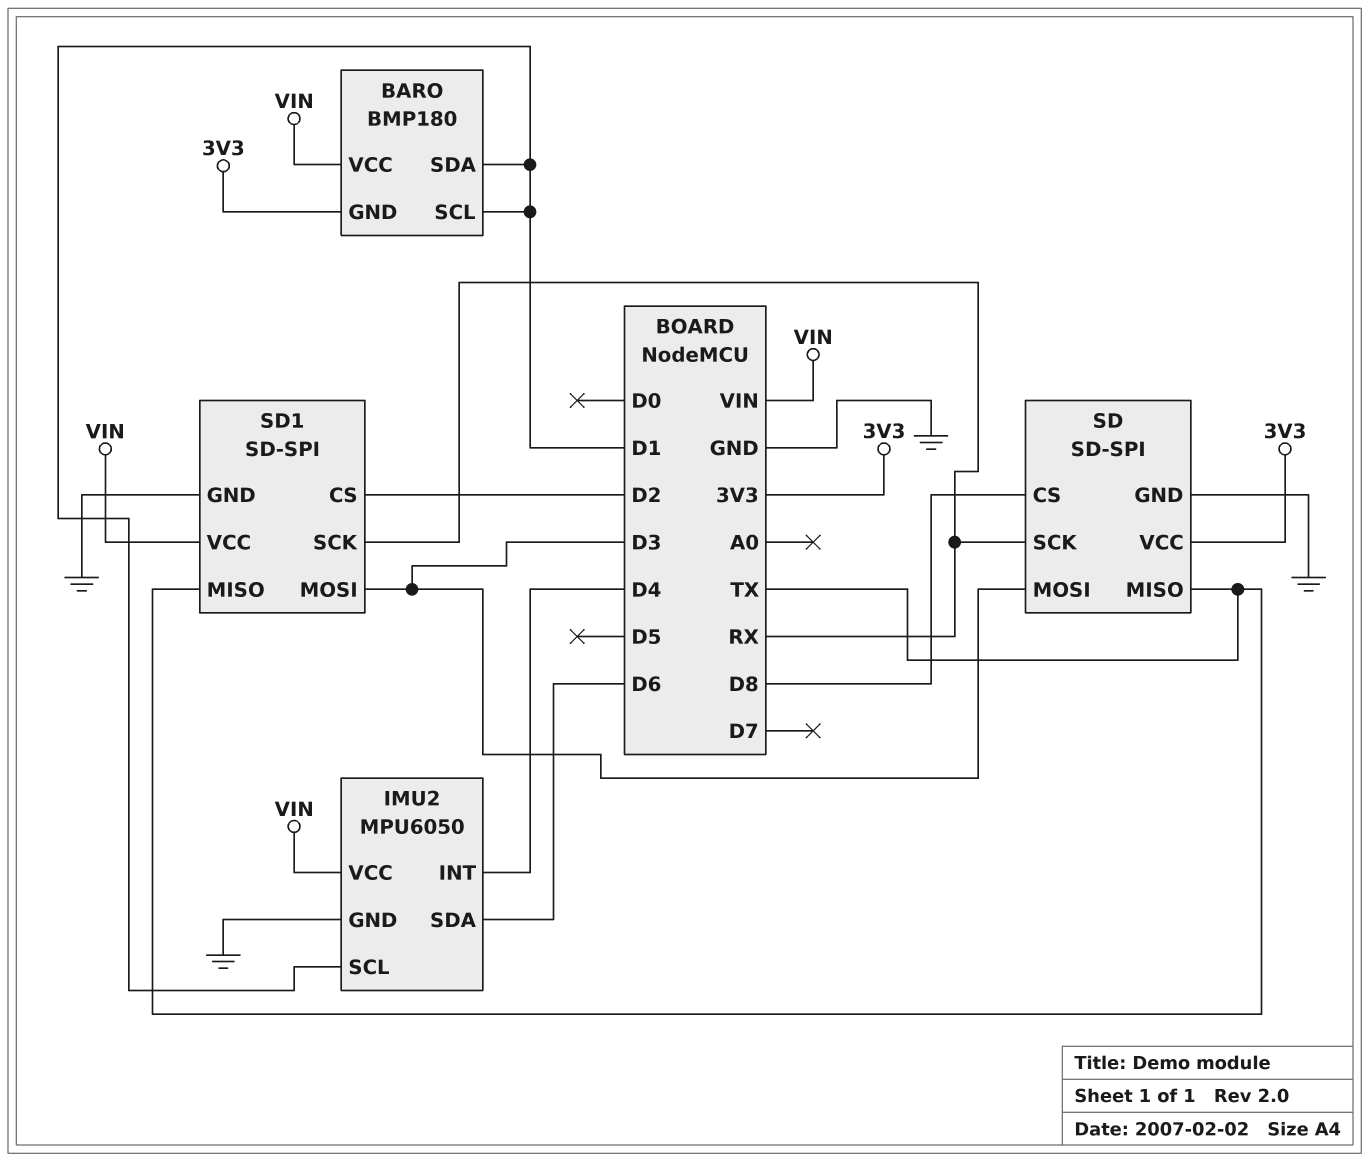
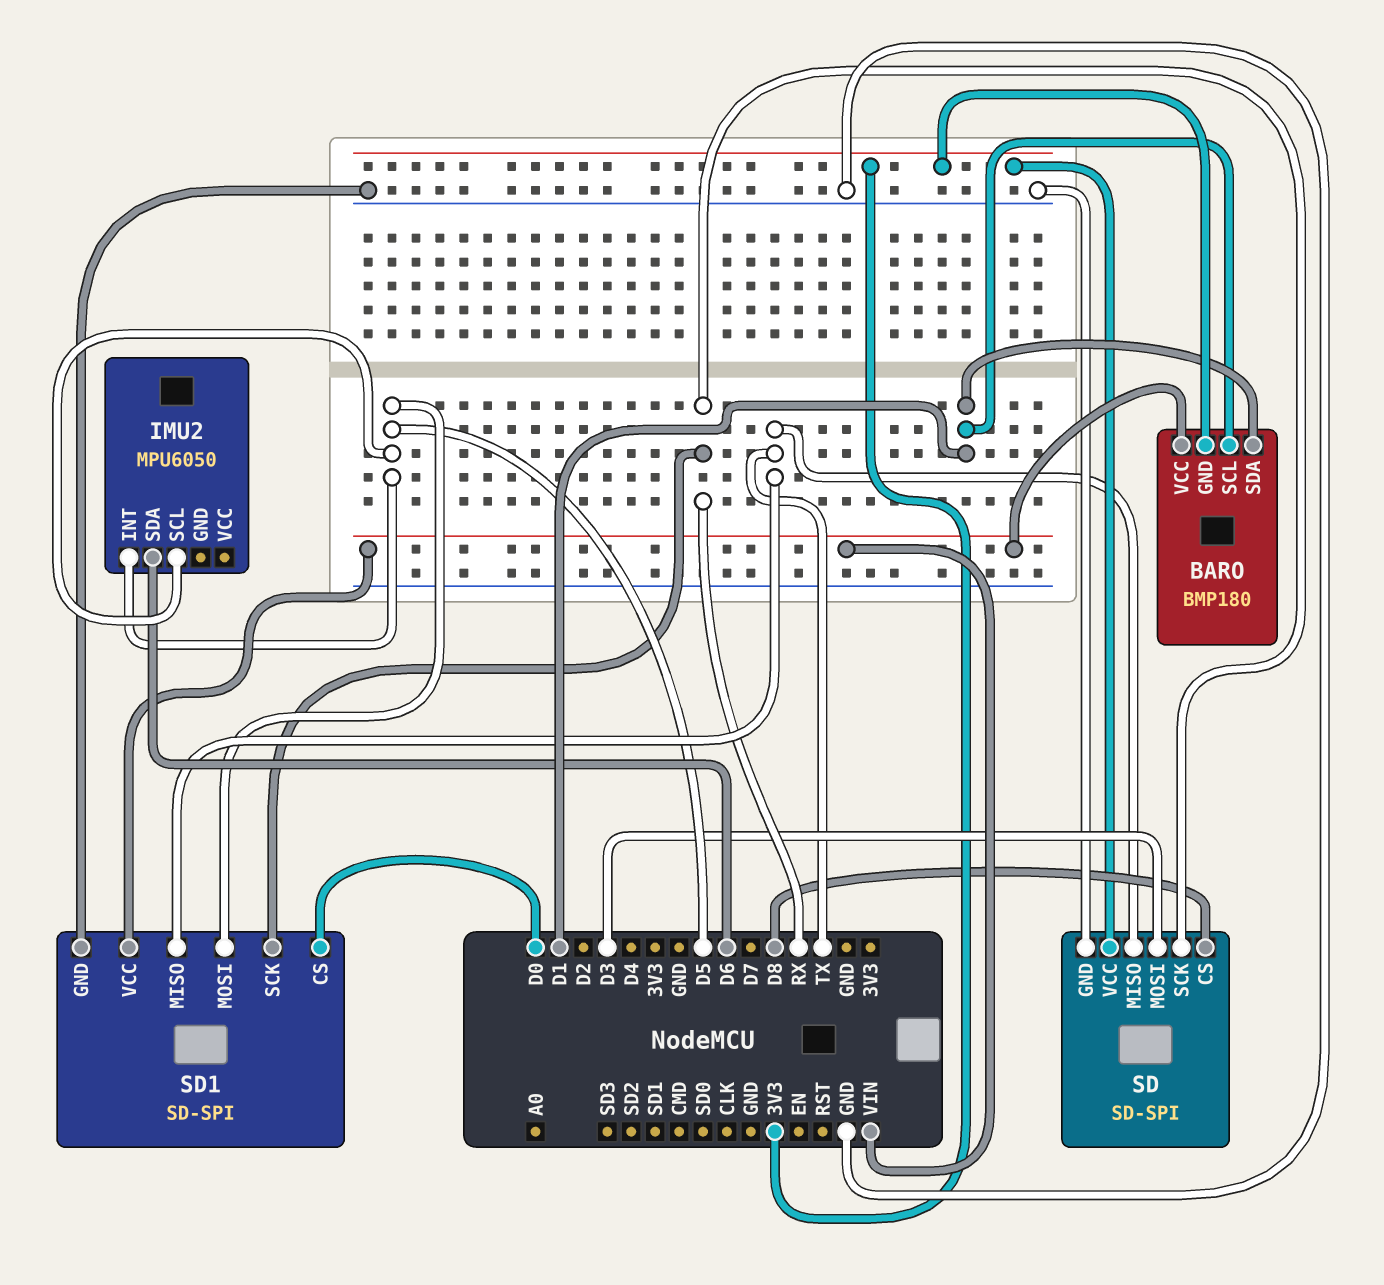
IMU2 pin GND: GND -> none
IMU2 pin INT: D4 -> D5
IMU2 pin SCL: D1 -> D5
IMU2 pin VCC: VIN -> none
SD1 pin CS: D2 -> D0
SD1 pin MOSI: D3 -> D5

